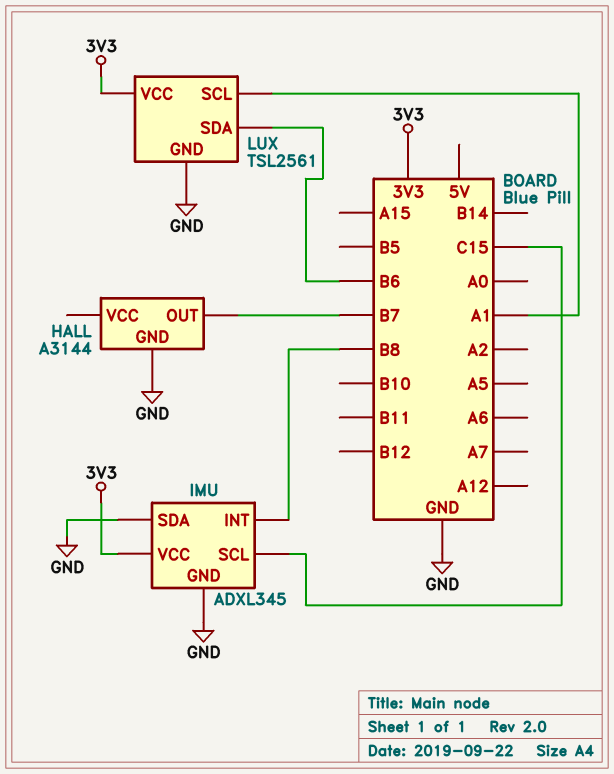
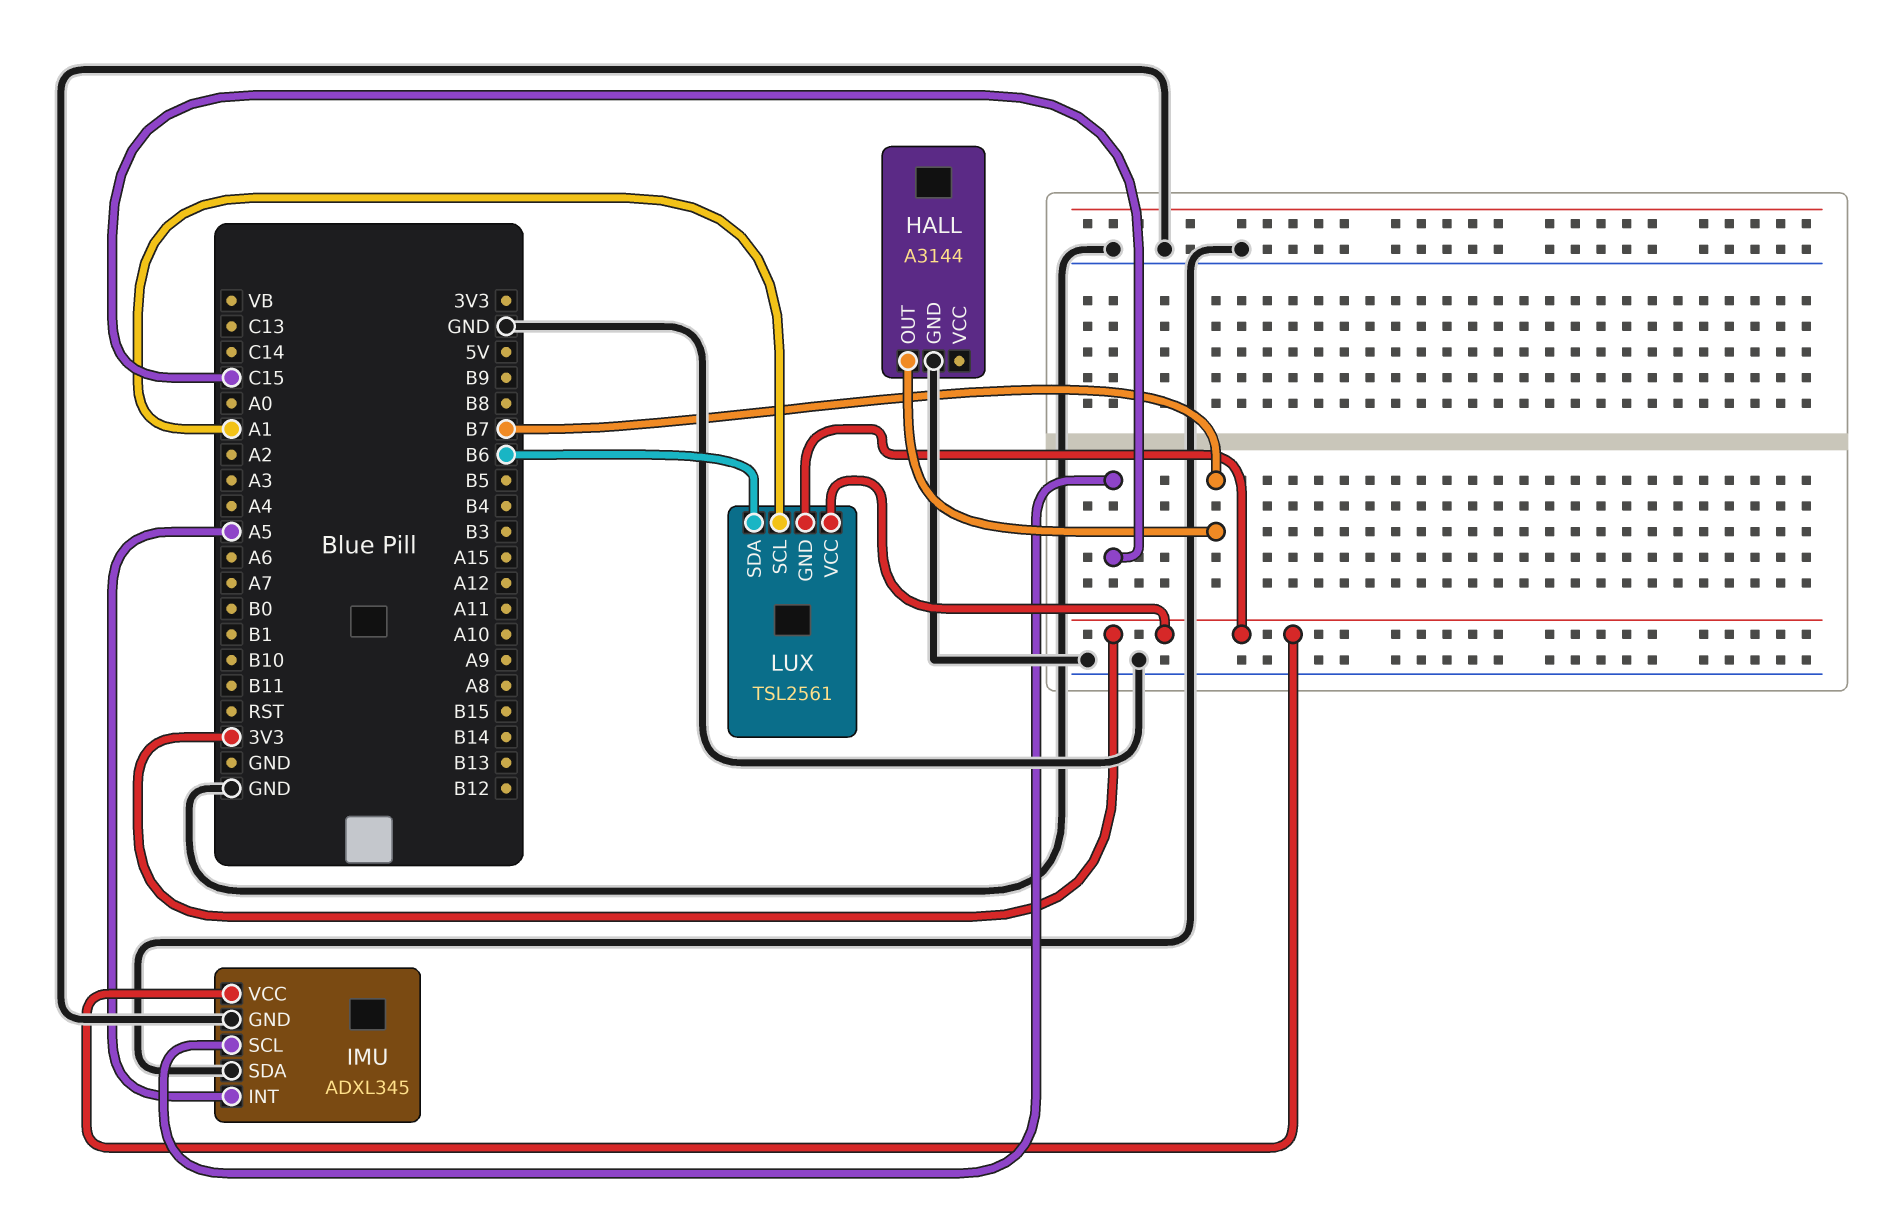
IMU pin INT: B8 -> A5
LUX pin GND: GND -> 3V3

